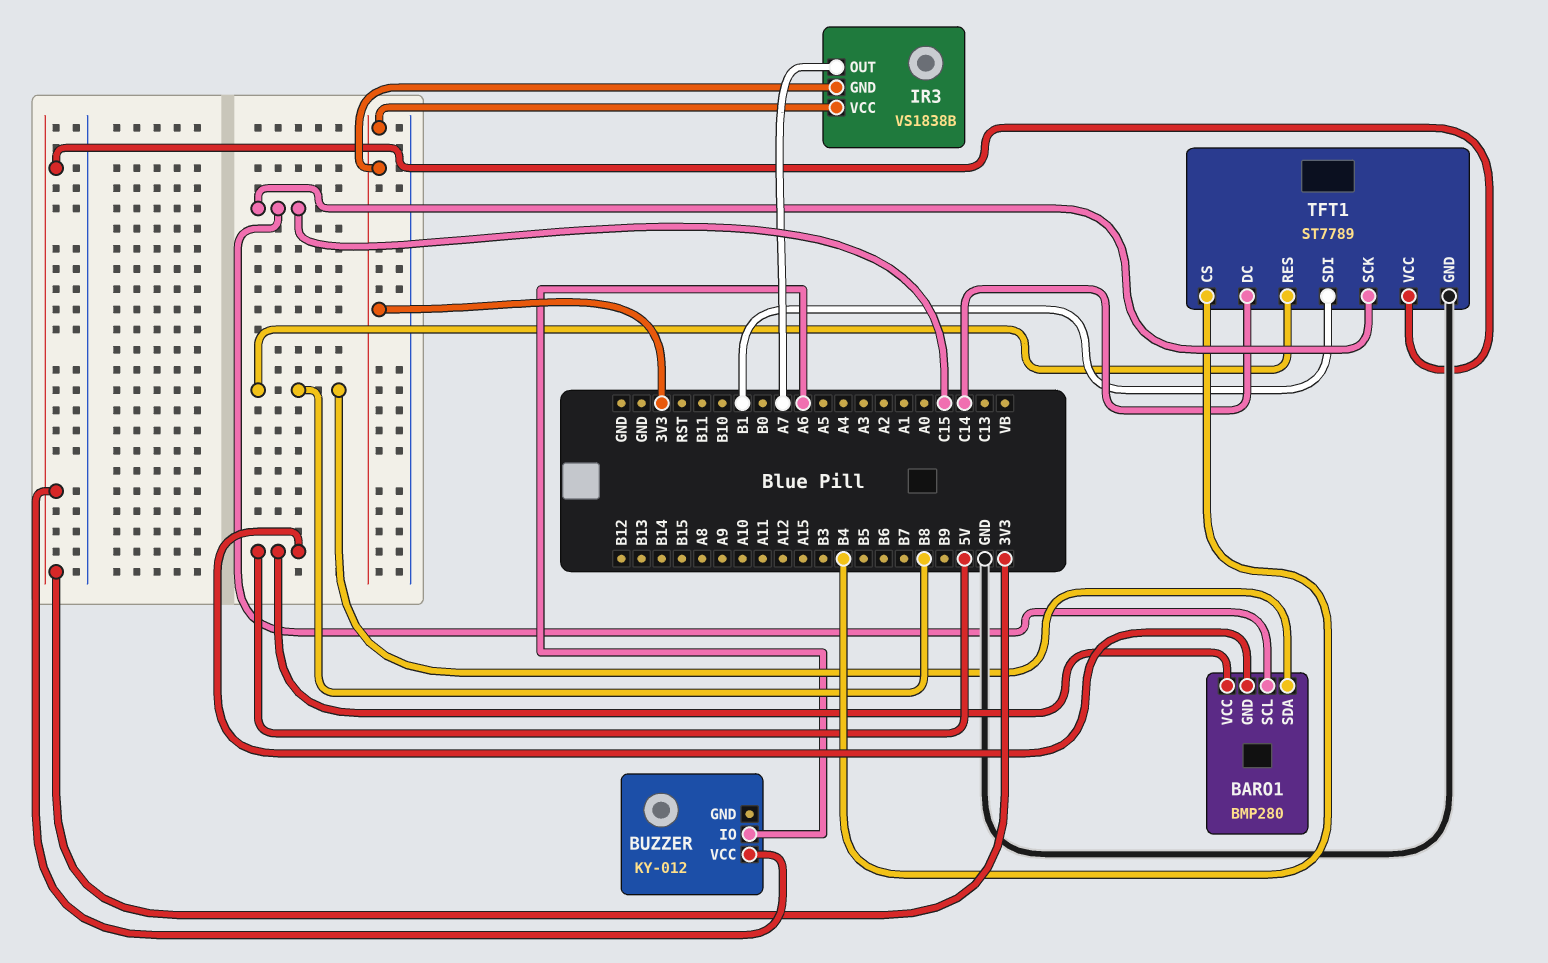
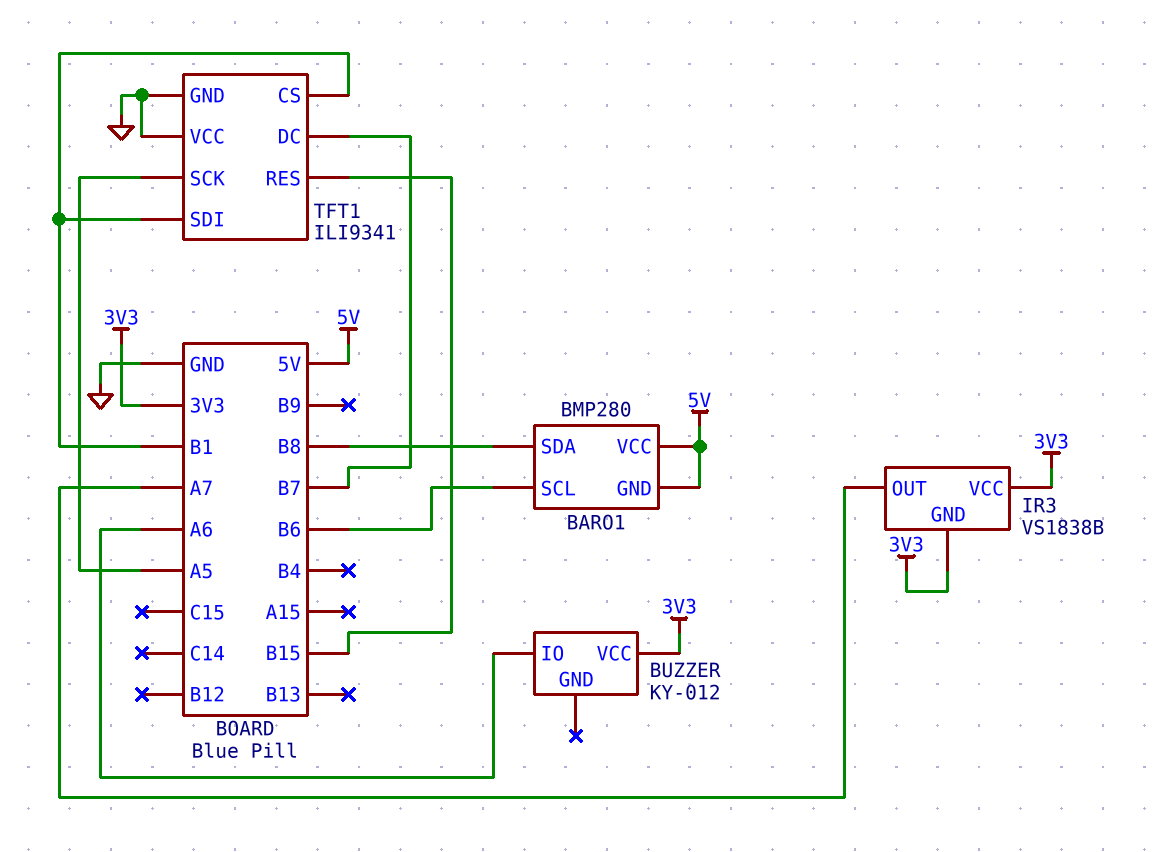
BARO1 pin SCL: C15 -> B6
TFT1: ST7789 -> ILI9341
TFT1 pin CS: B4 -> B1
TFT1 pin DC: C14 -> B7
TFT1 pin RES: B8 -> B15
TFT1 pin SCK: C15 -> A5
TFT1 pin VCC: 3V3 -> GND

